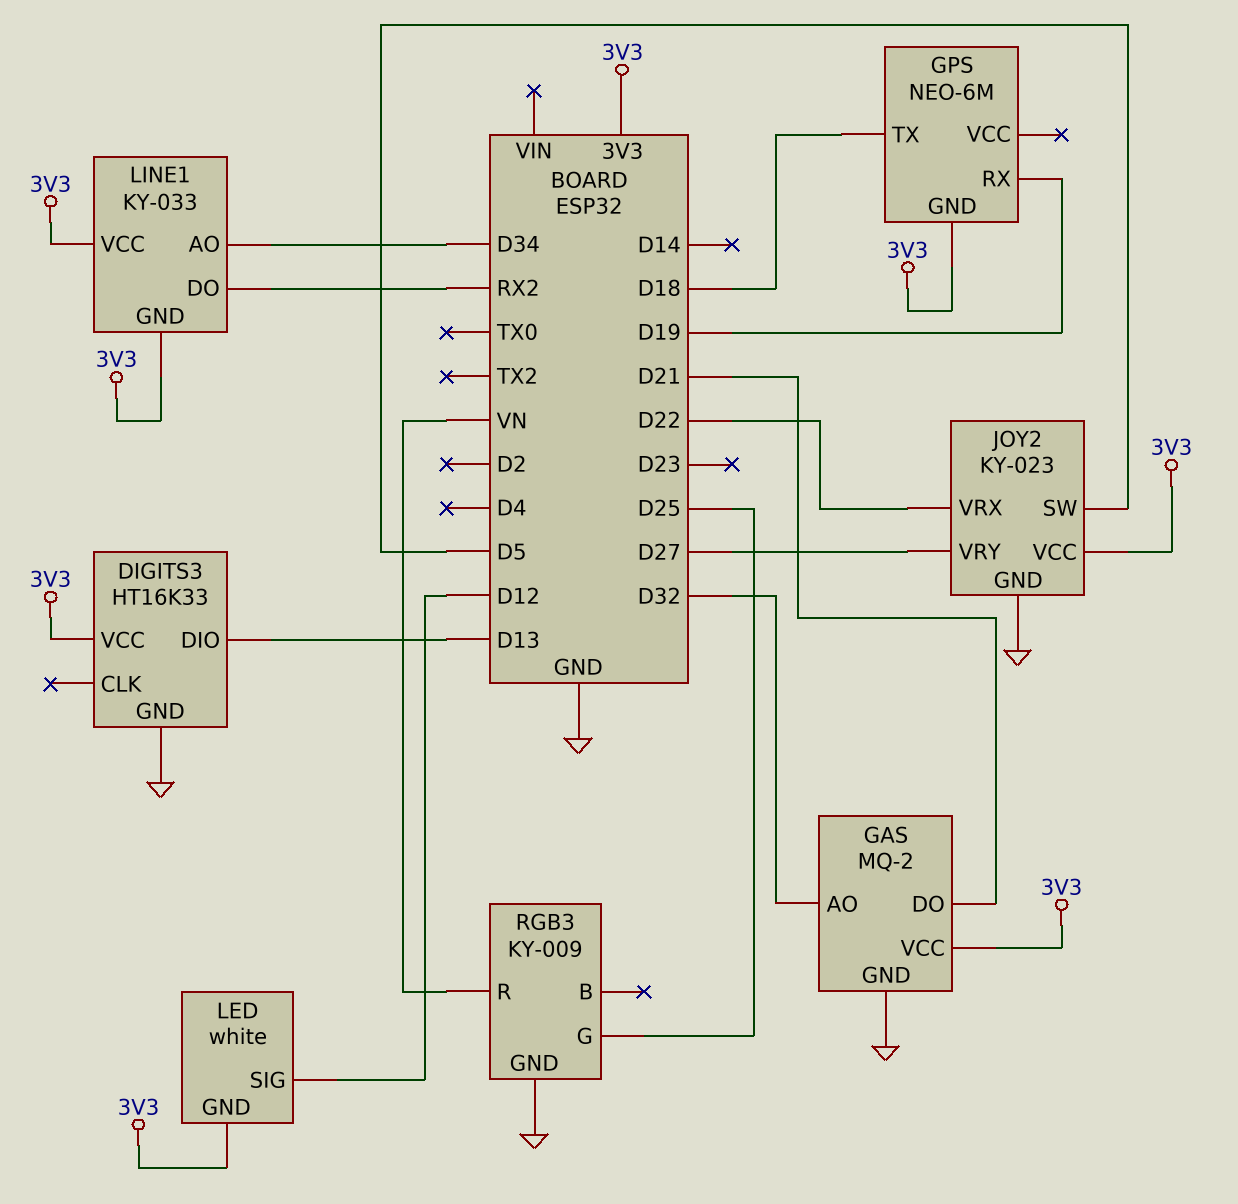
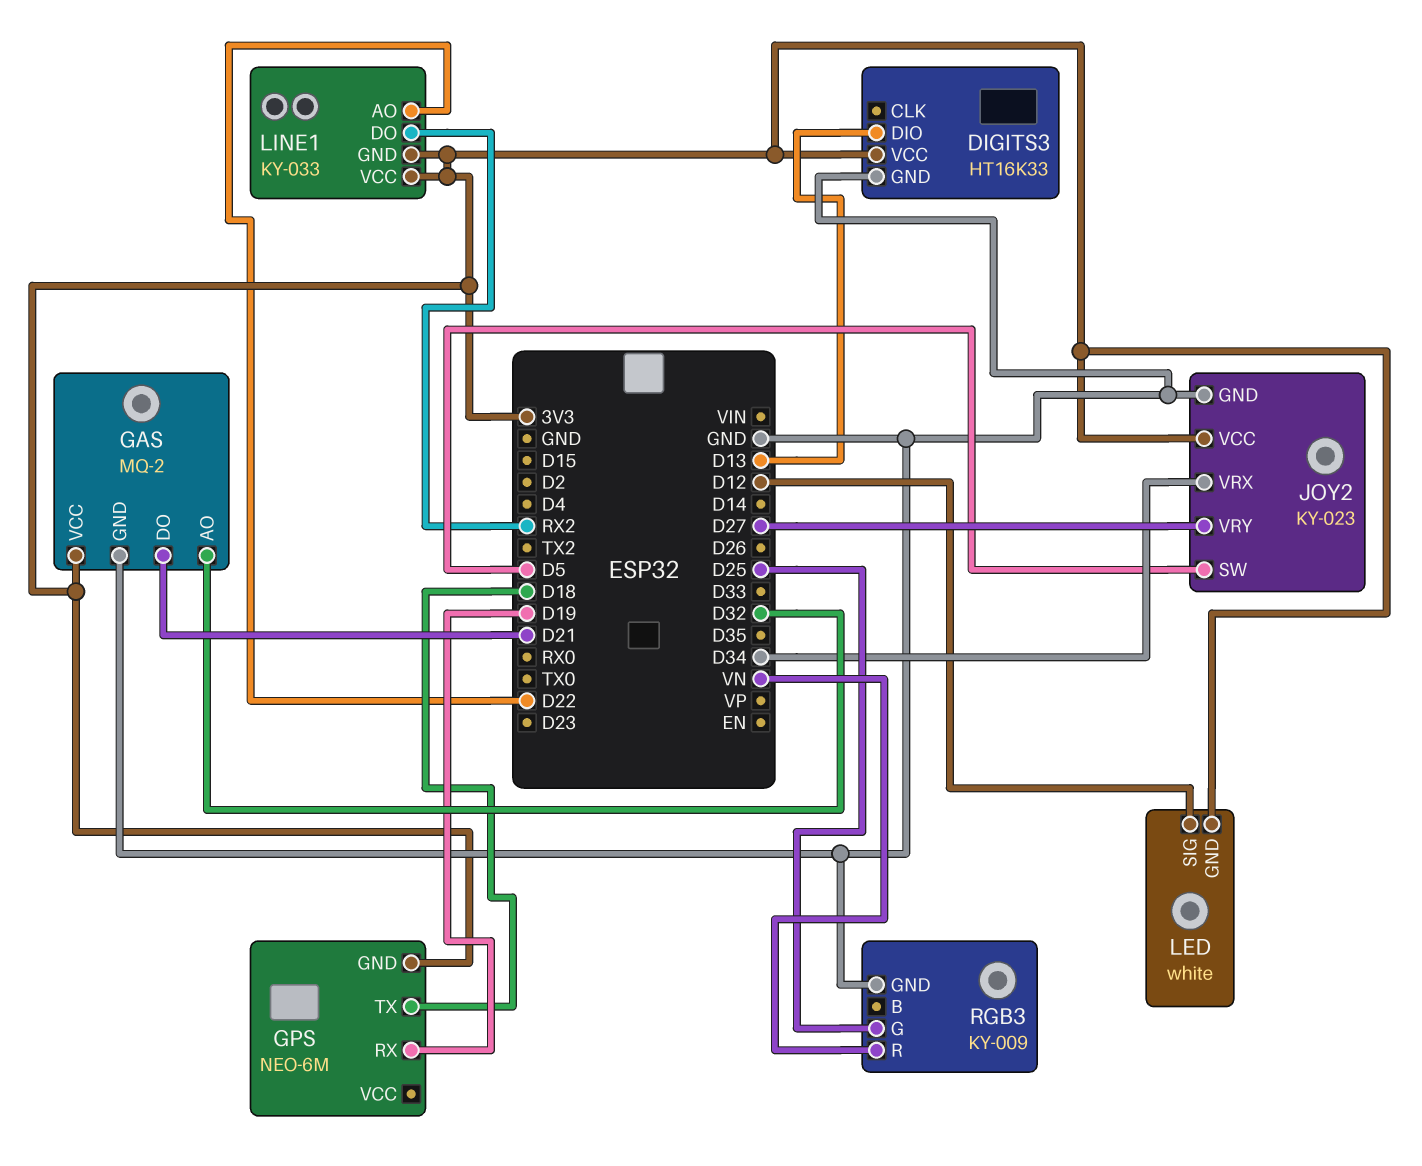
JOY2 pin VRX: D22 -> D34
LINE1 pin AO: D34 -> D22

